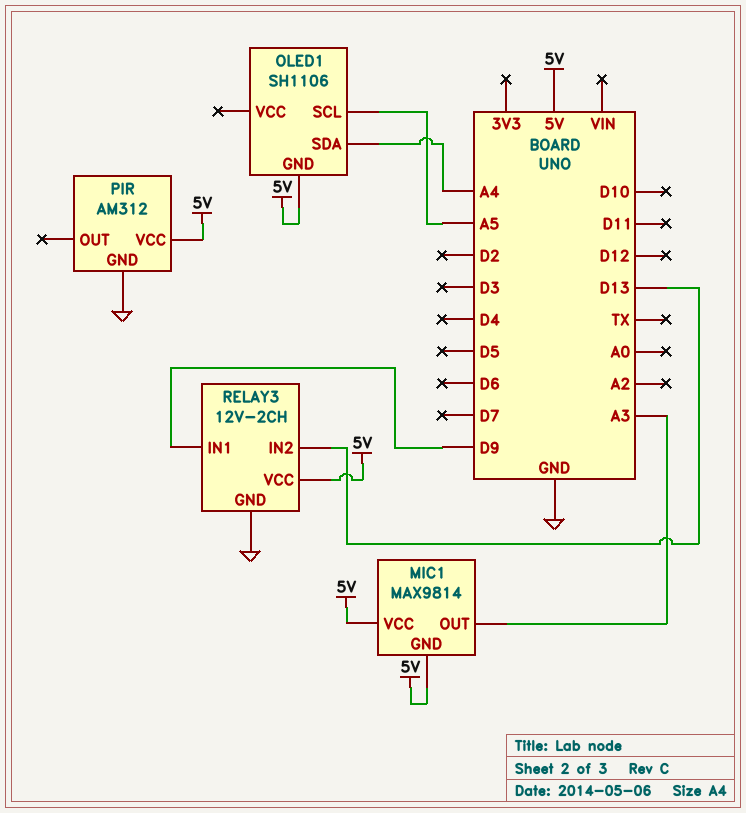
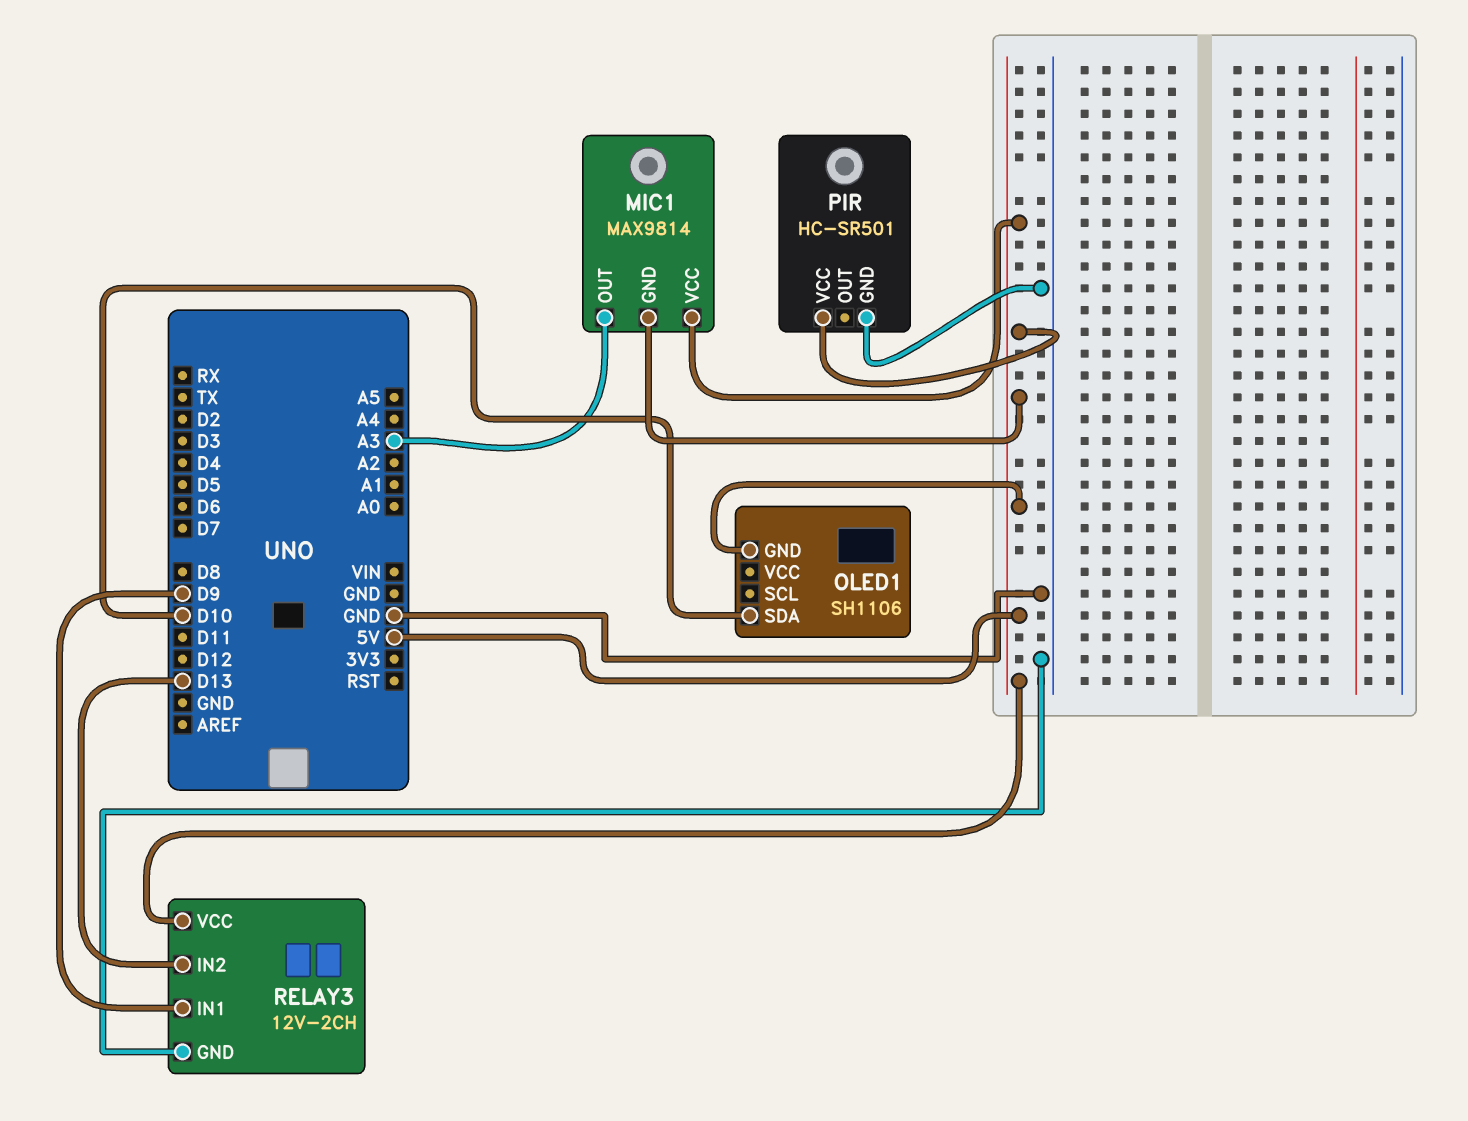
OLED1 pin SCL: A5 -> none
OLED1 pin SDA: A4 -> D10
PIR: AM312 -> HC-SR501

